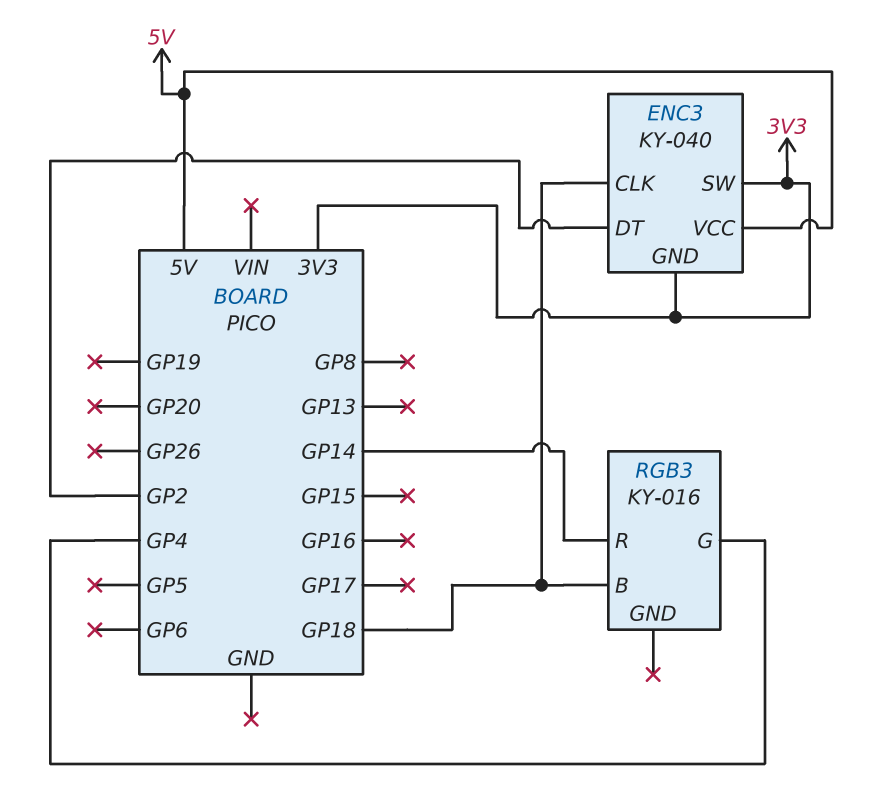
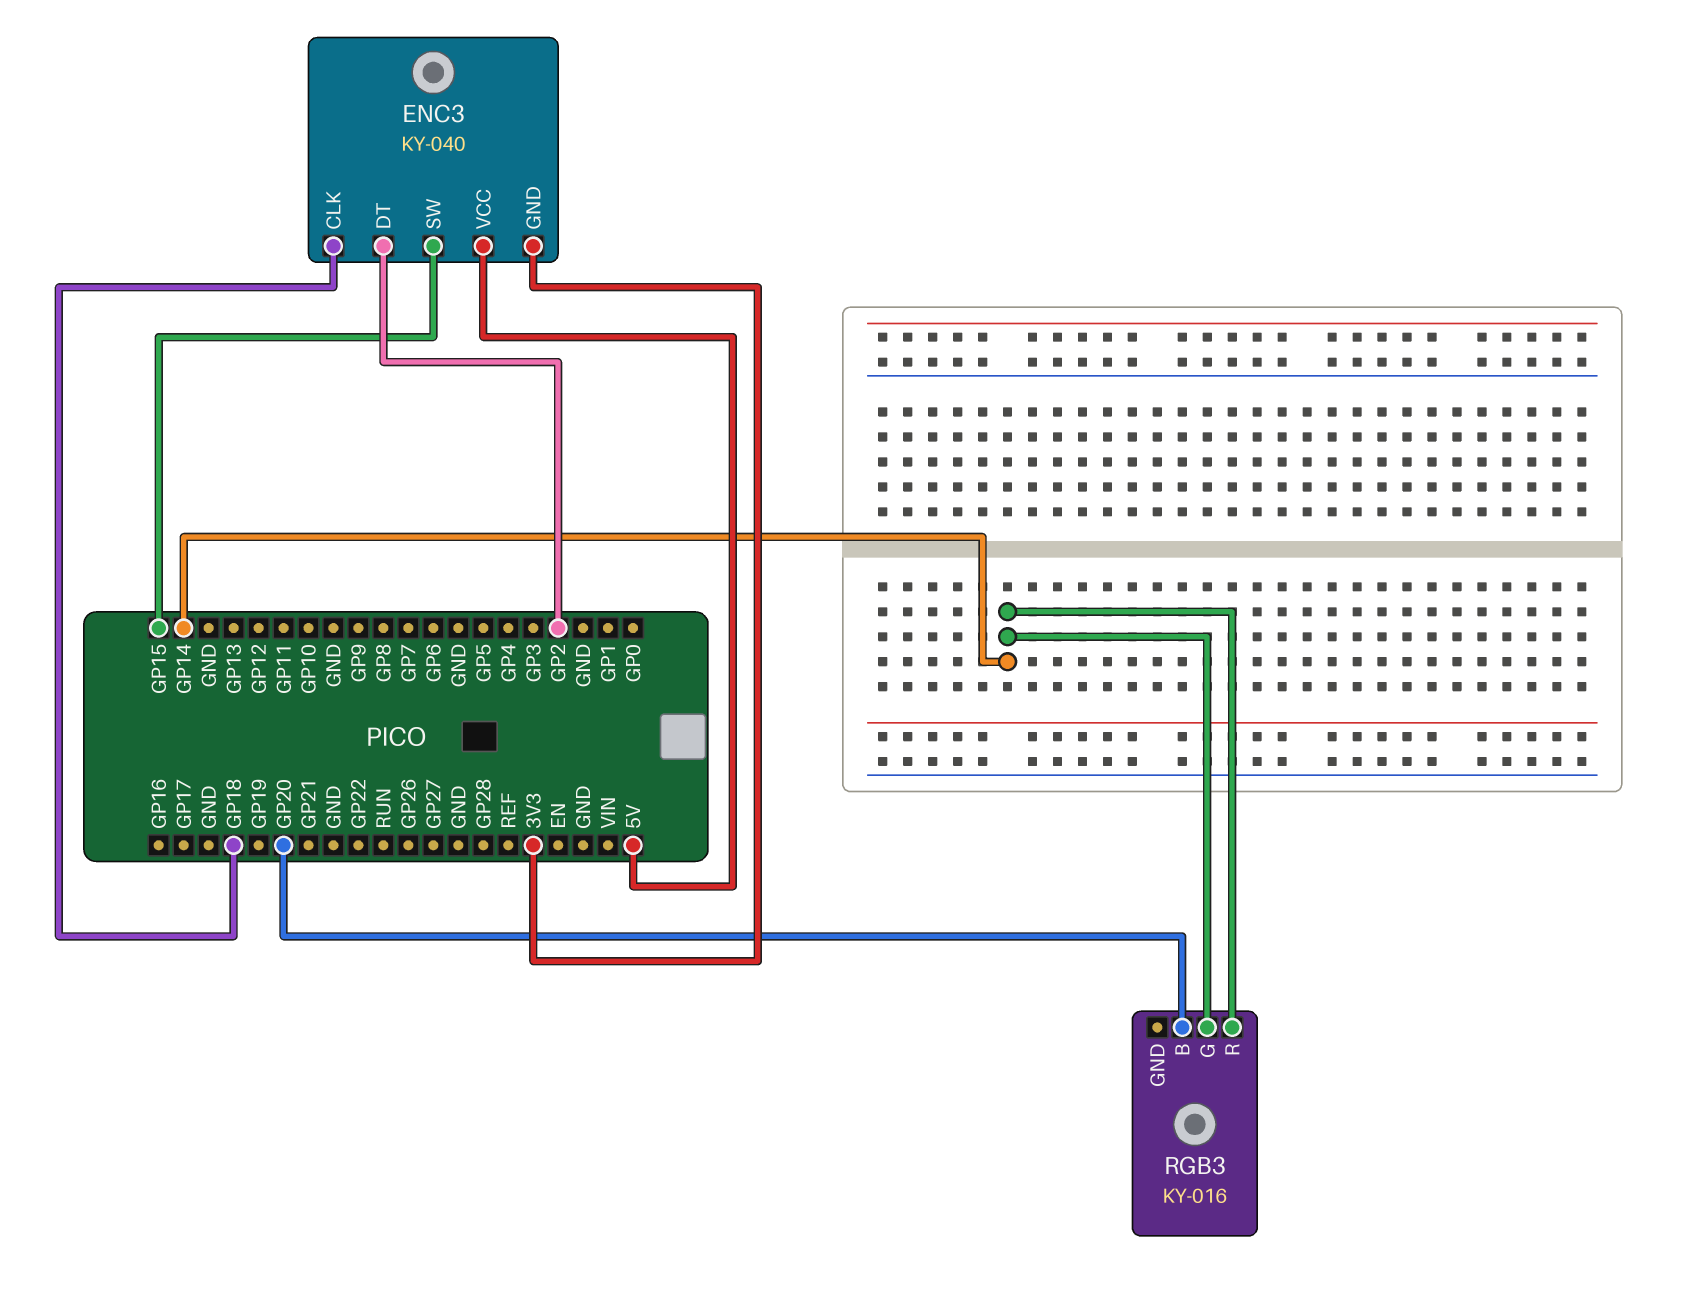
ENC3 pin SW: 3V3 -> GP15
RGB3 pin B: GP18 -> GP20
RGB3 pin G: GP4 -> GP14

